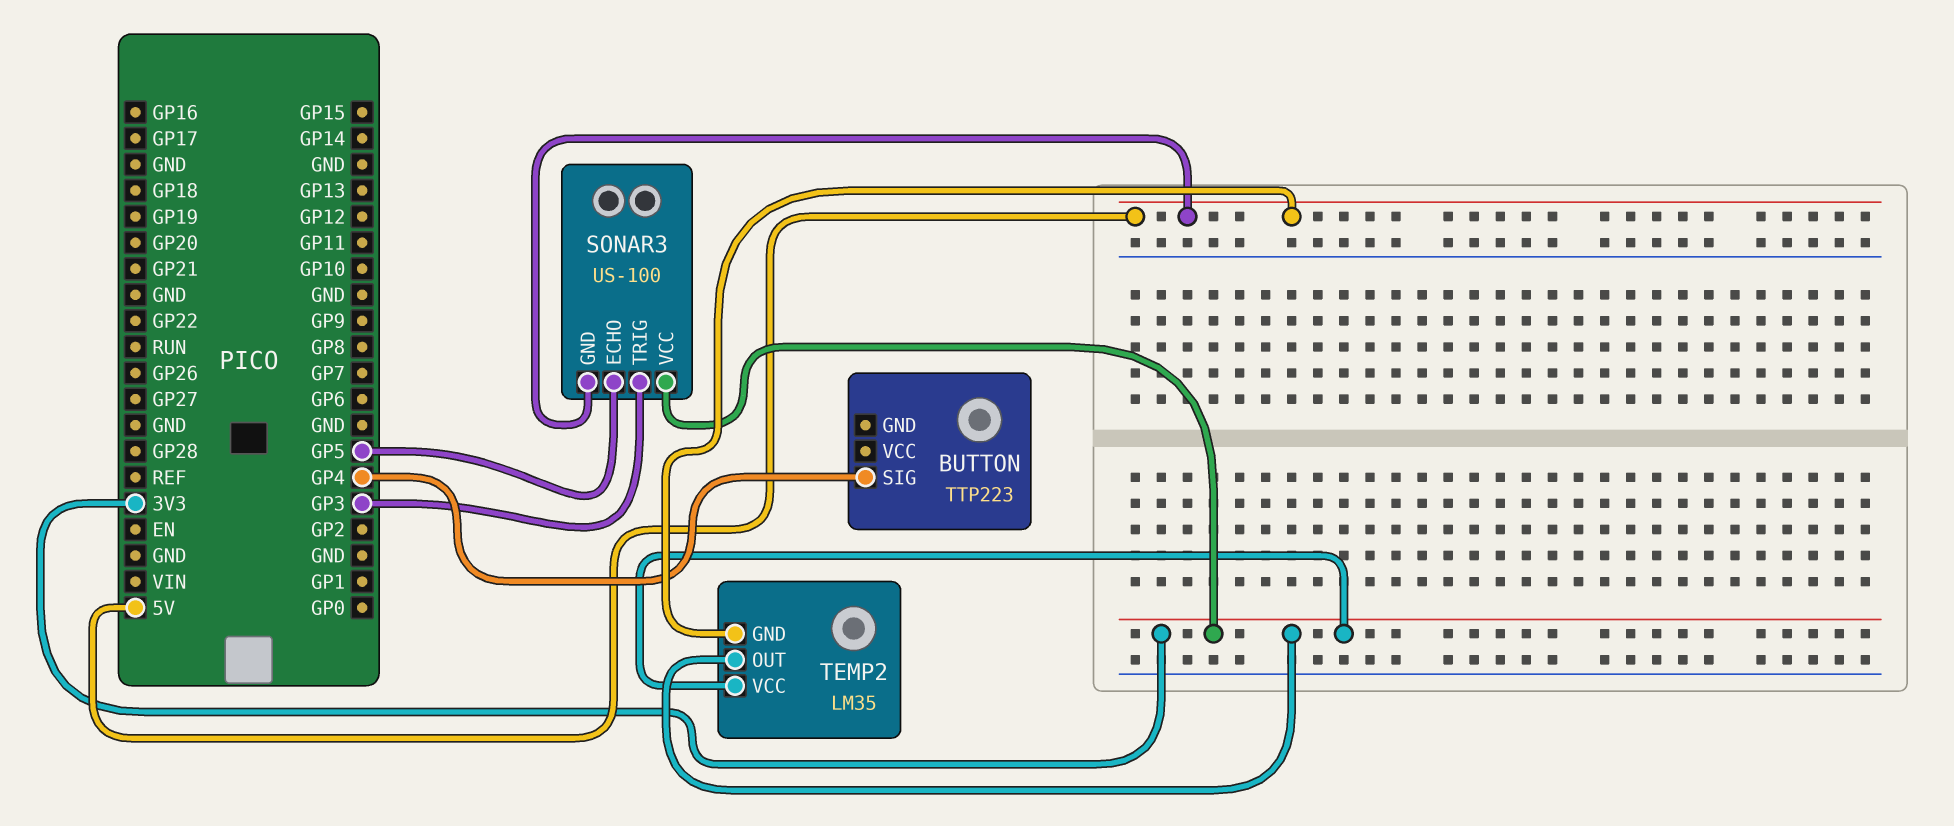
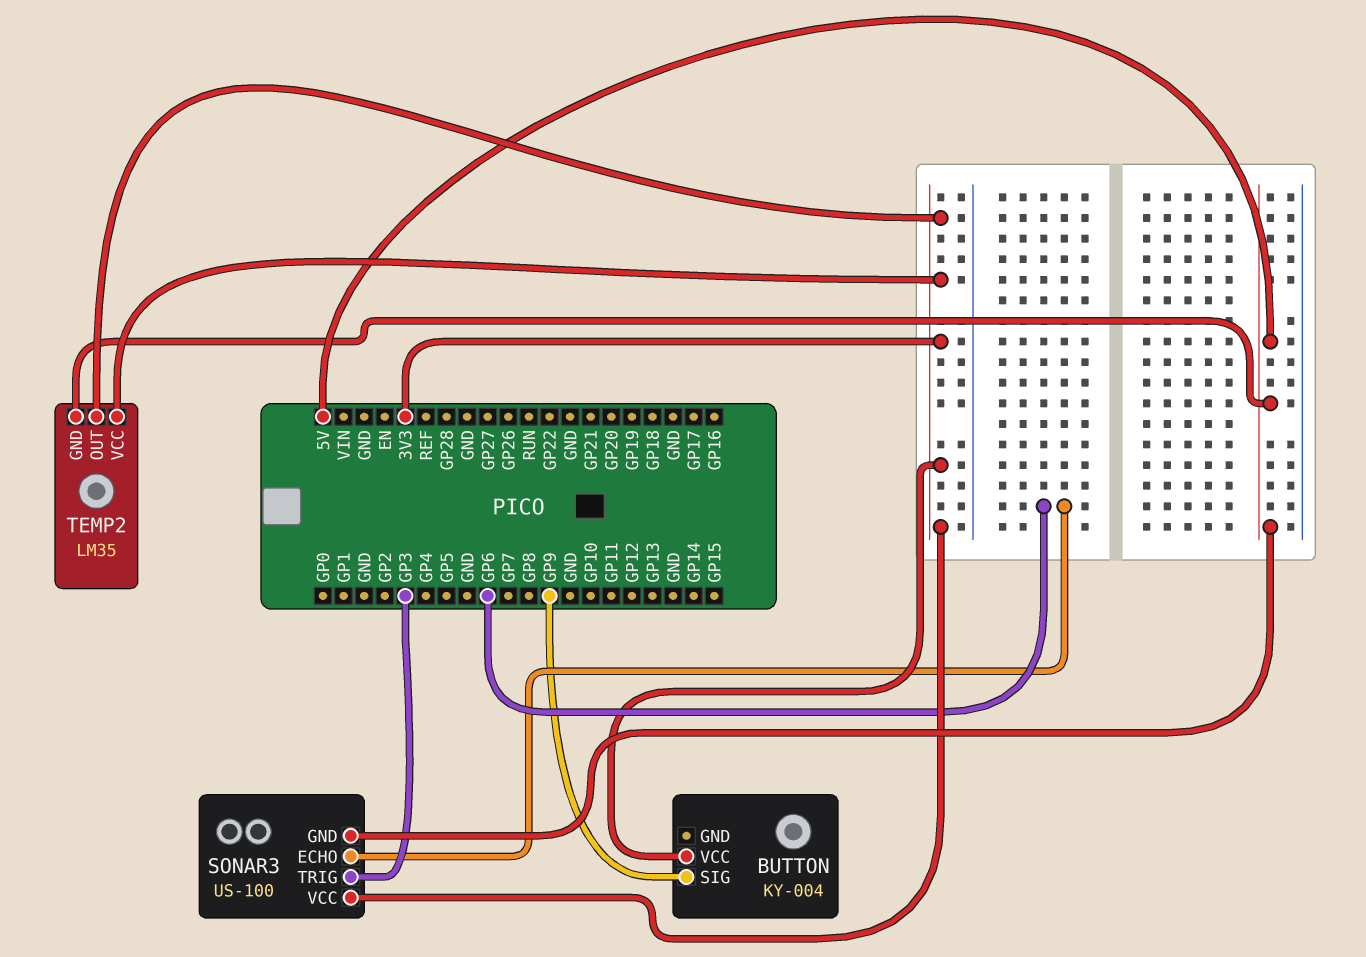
BUTTON: TTP223 -> KY-004
BUTTON pin SIG: GP4 -> GP9
BUTTON pin VCC: none -> 3V3
SONAR3 pin ECHO: GP5 -> GP6

